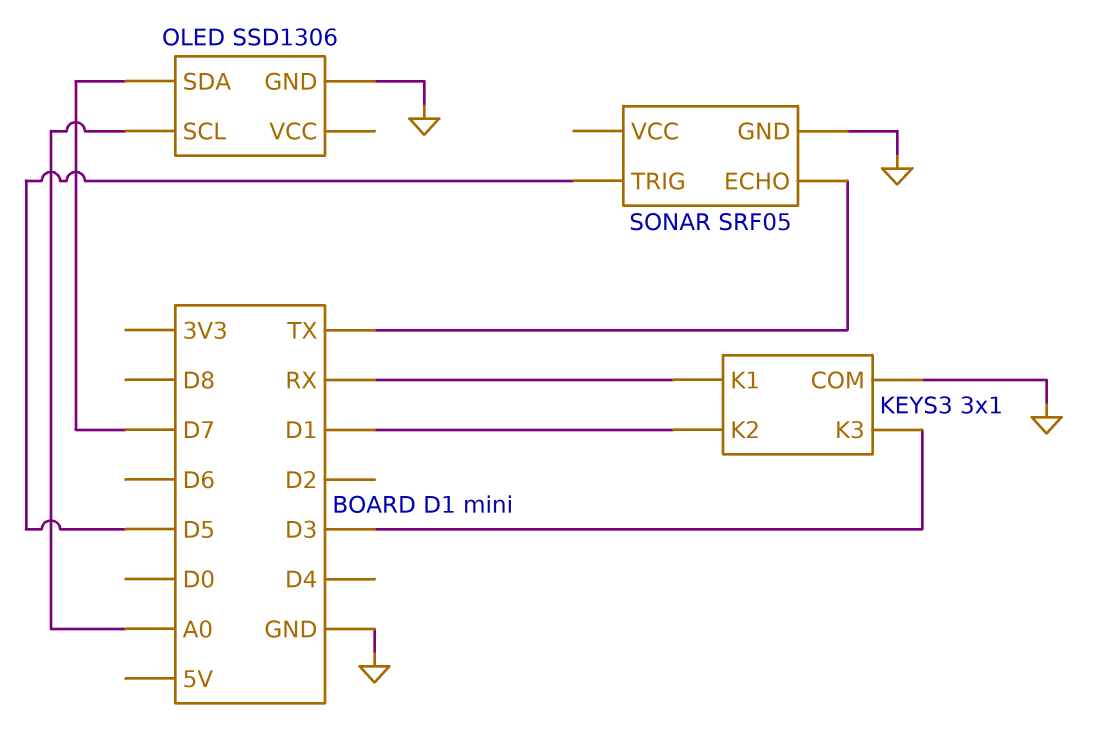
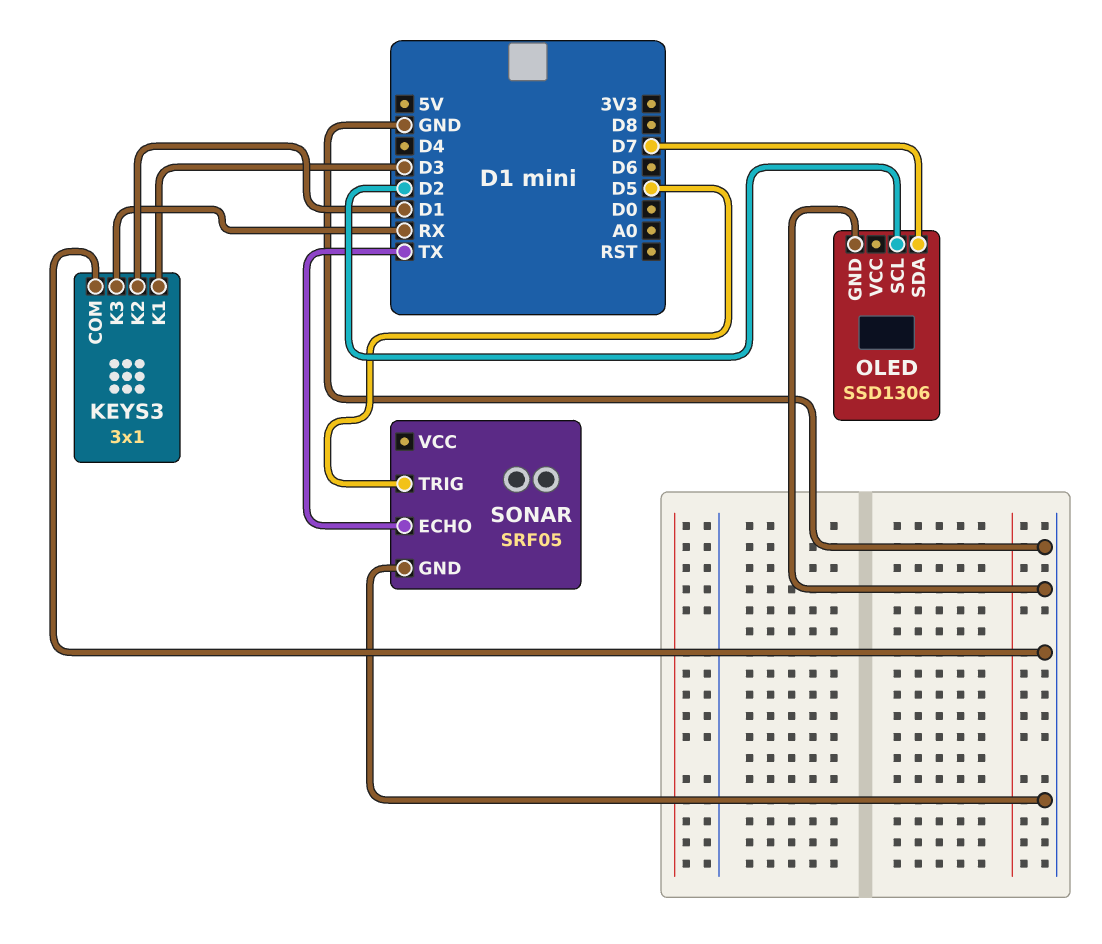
KEYS3 pin K1: RX -> D3
KEYS3 pin K3: D3 -> RX
OLED pin SCL: A0 -> D2

